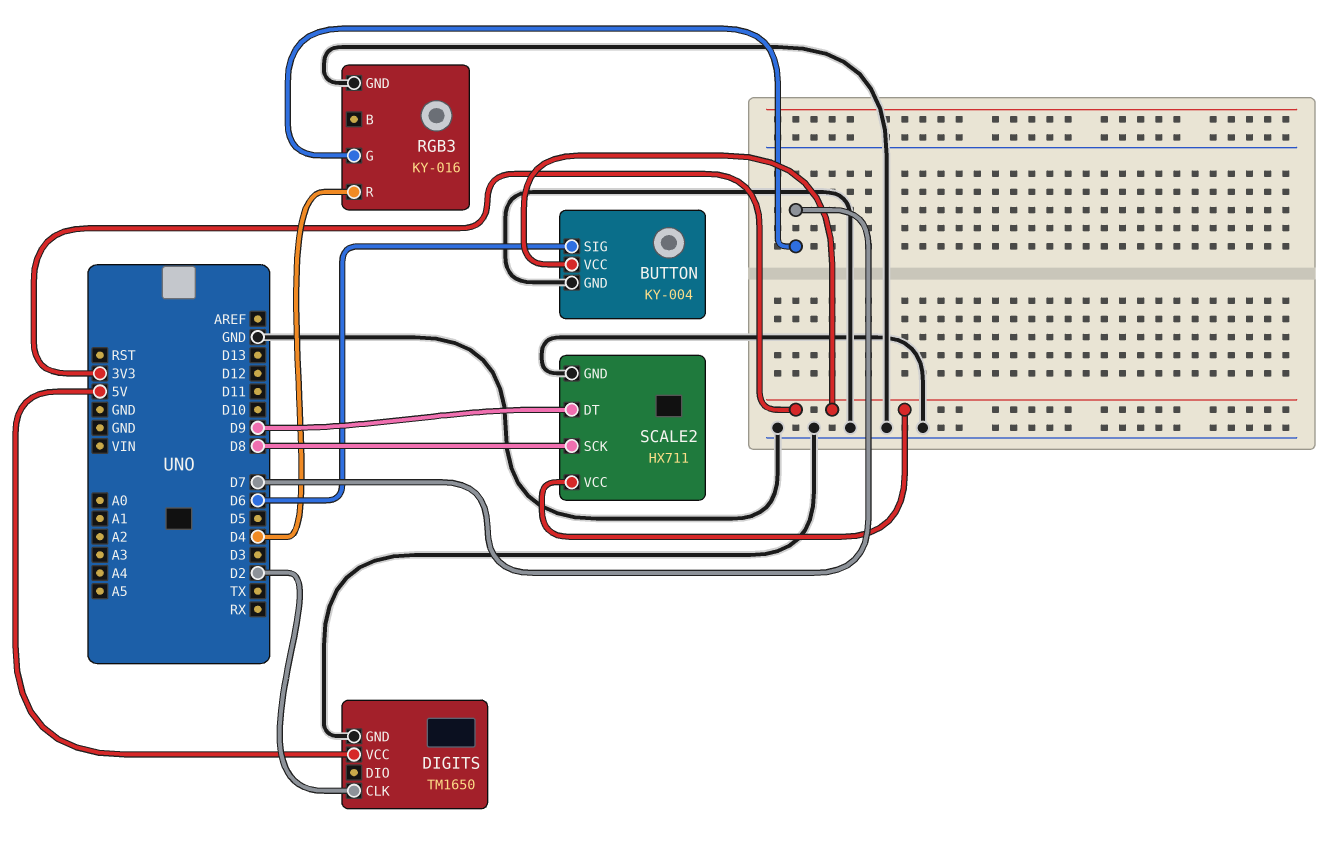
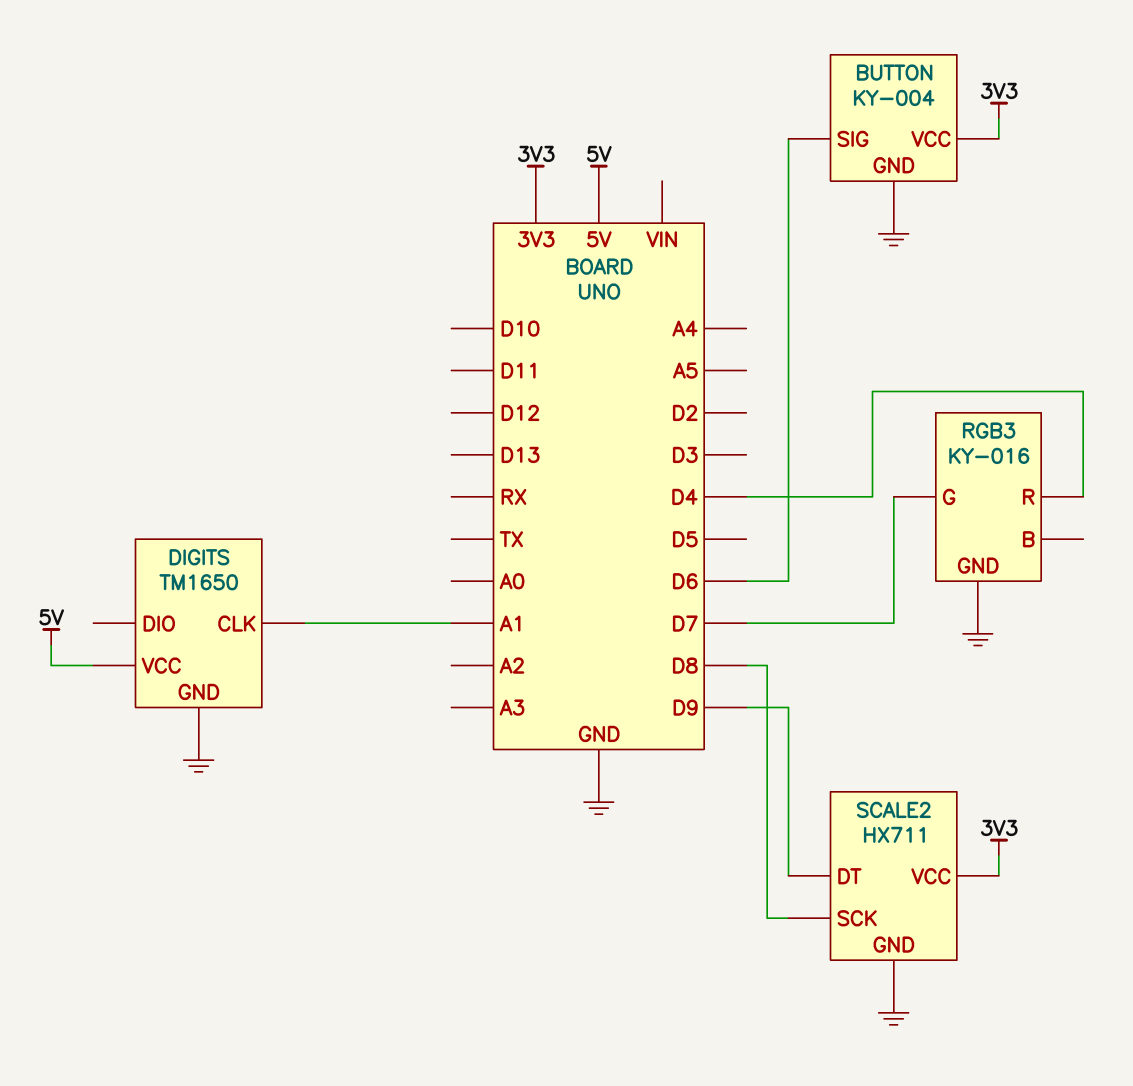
DIGITS pin CLK: D2 -> A1

